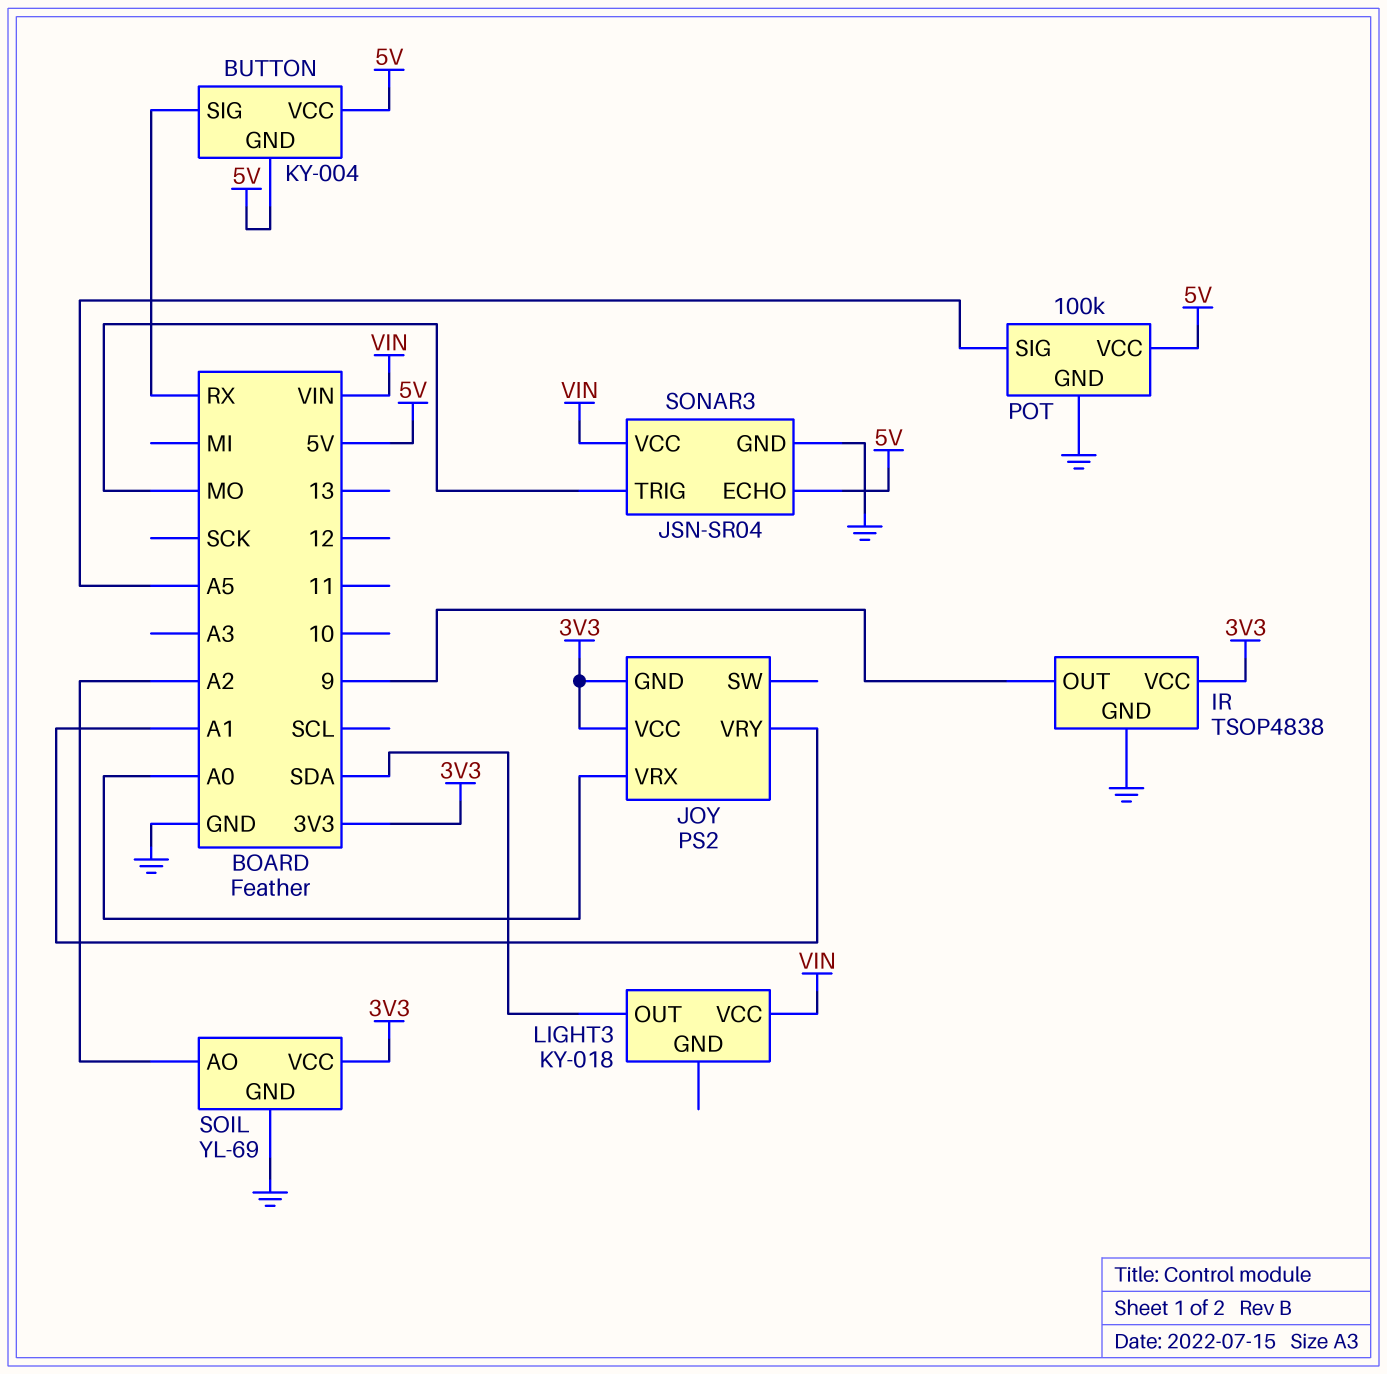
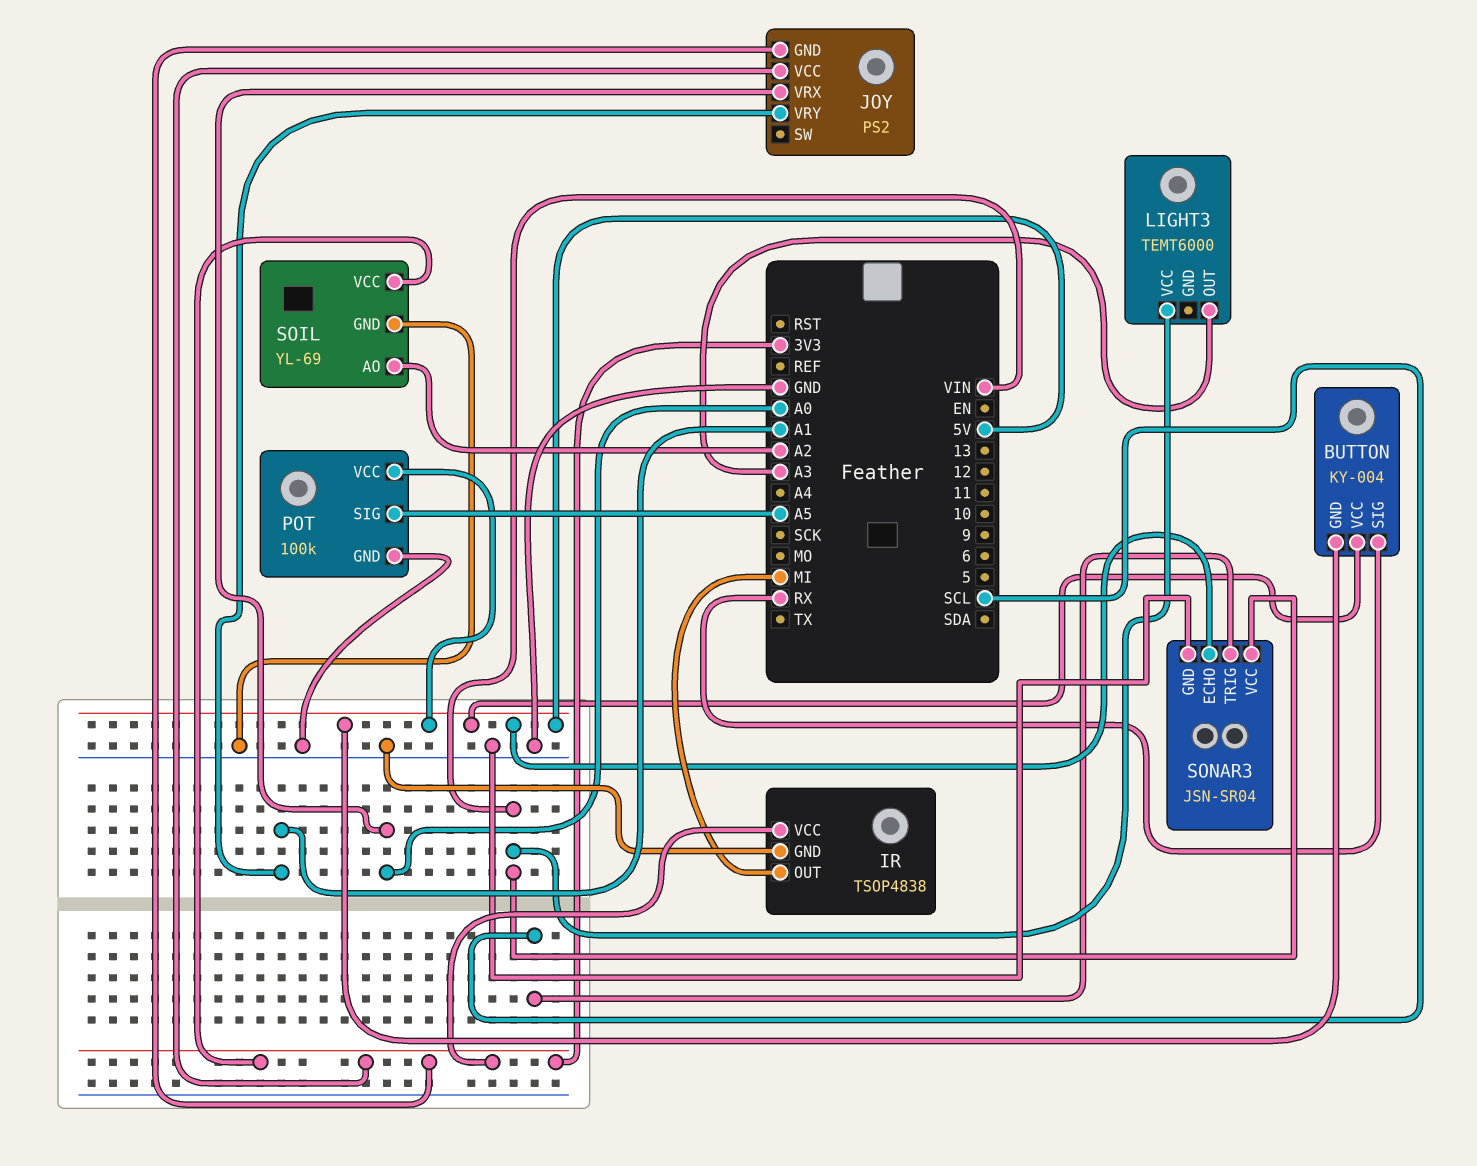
IR pin OUT: 9 -> MI
LIGHT3: KY-018 -> TEMT6000
LIGHT3 pin OUT: SDA -> A3
SONAR3 pin TRIG: MO -> SCL

